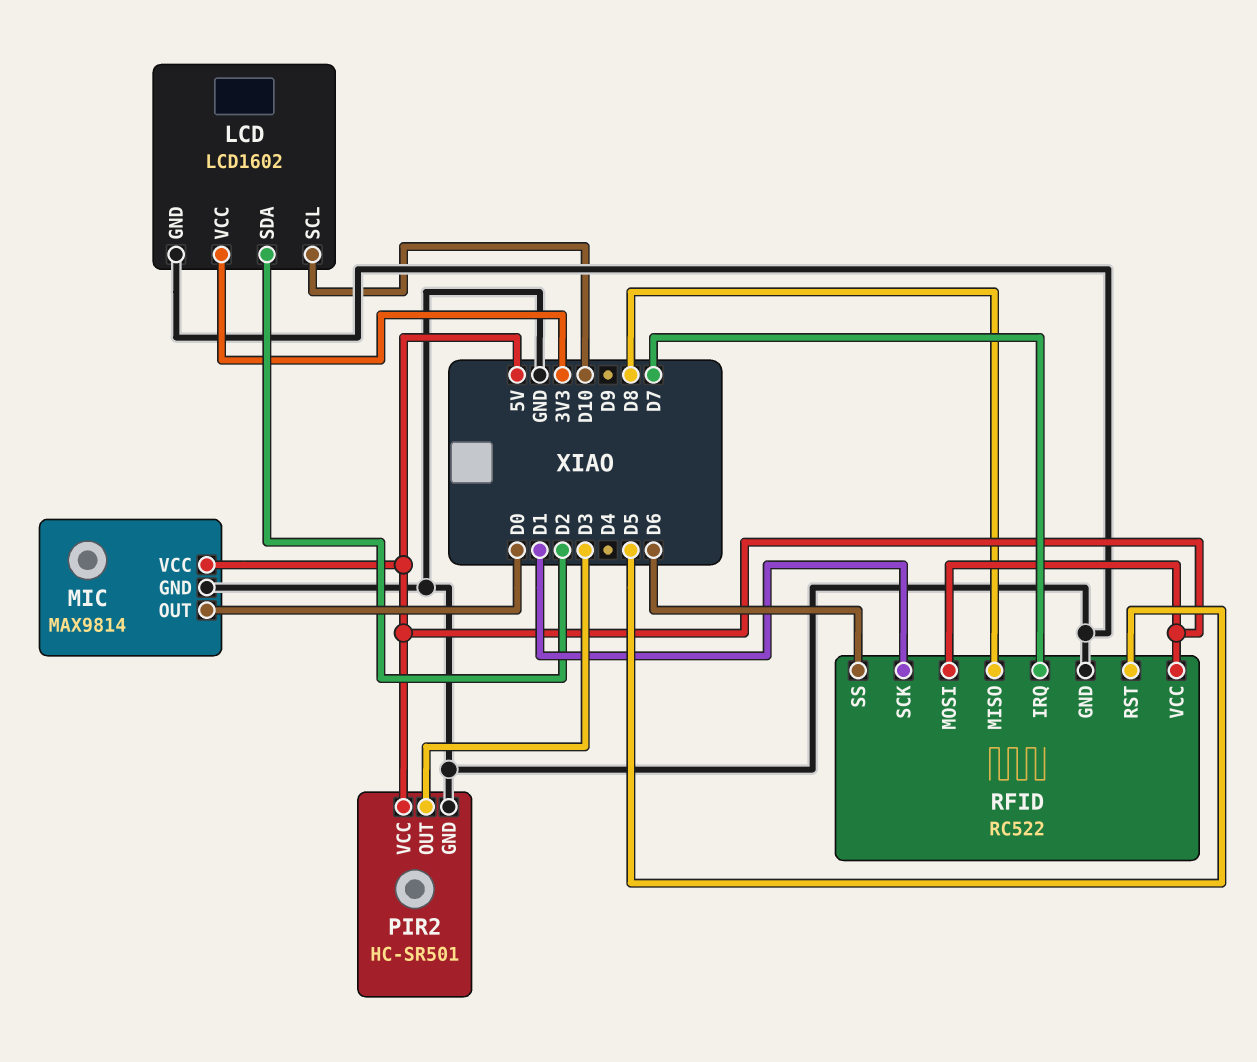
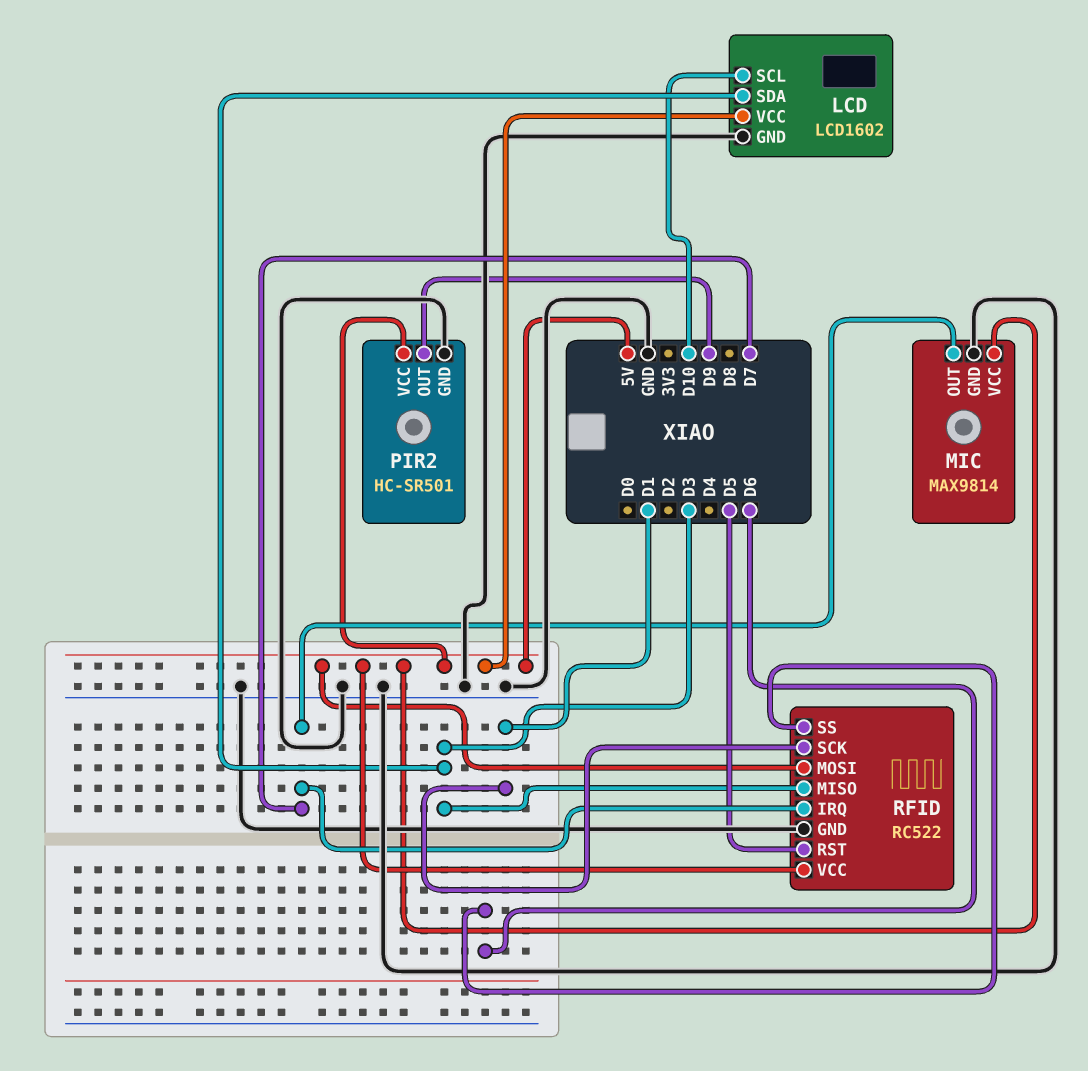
LCD pin SDA: D2 -> D3
LCD pin VCC: 3V3 -> 5V
MIC pin OUT: D0 -> D7
PIR2 pin OUT: D3 -> D9
RFID pin MISO: D8 -> D3

